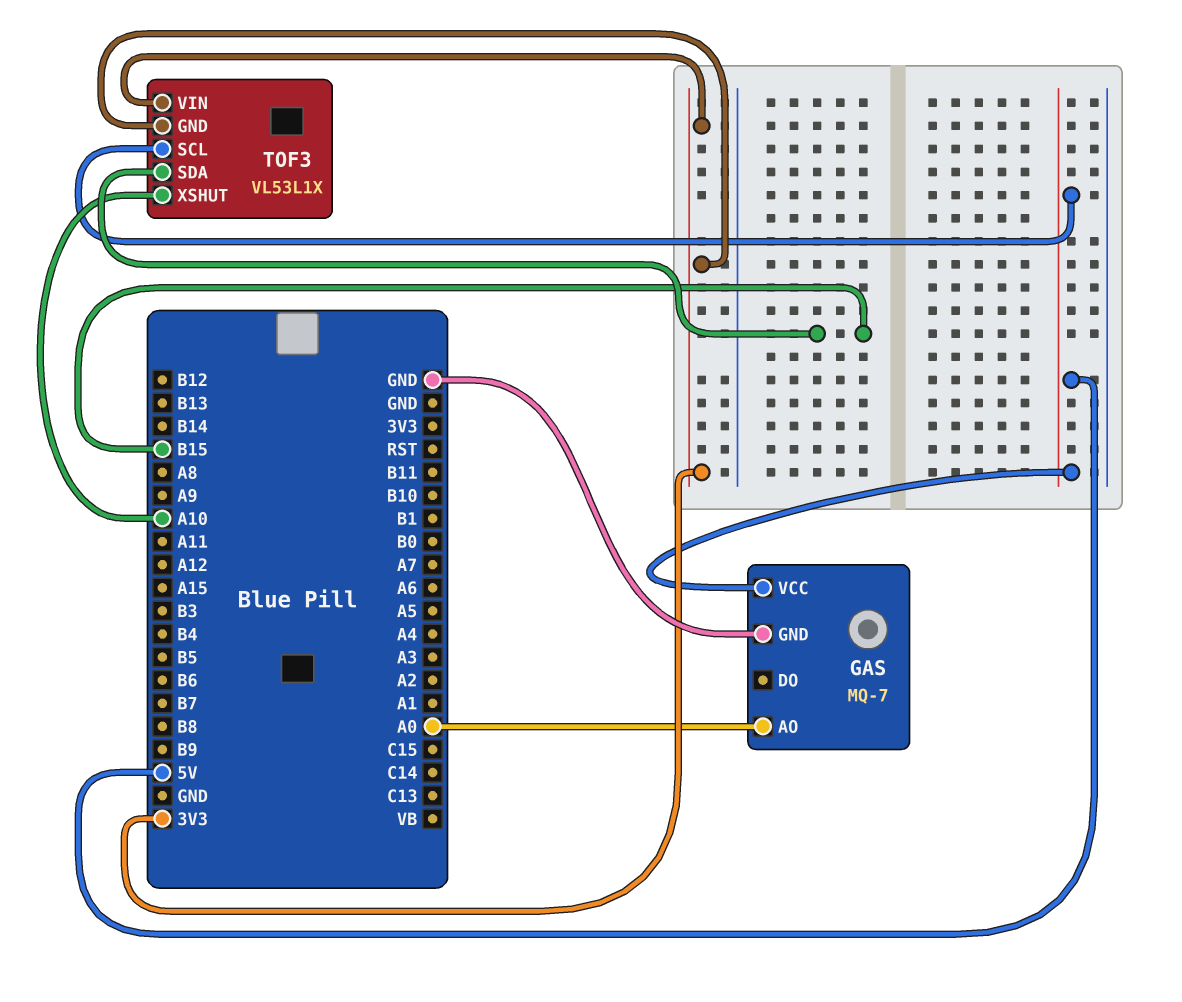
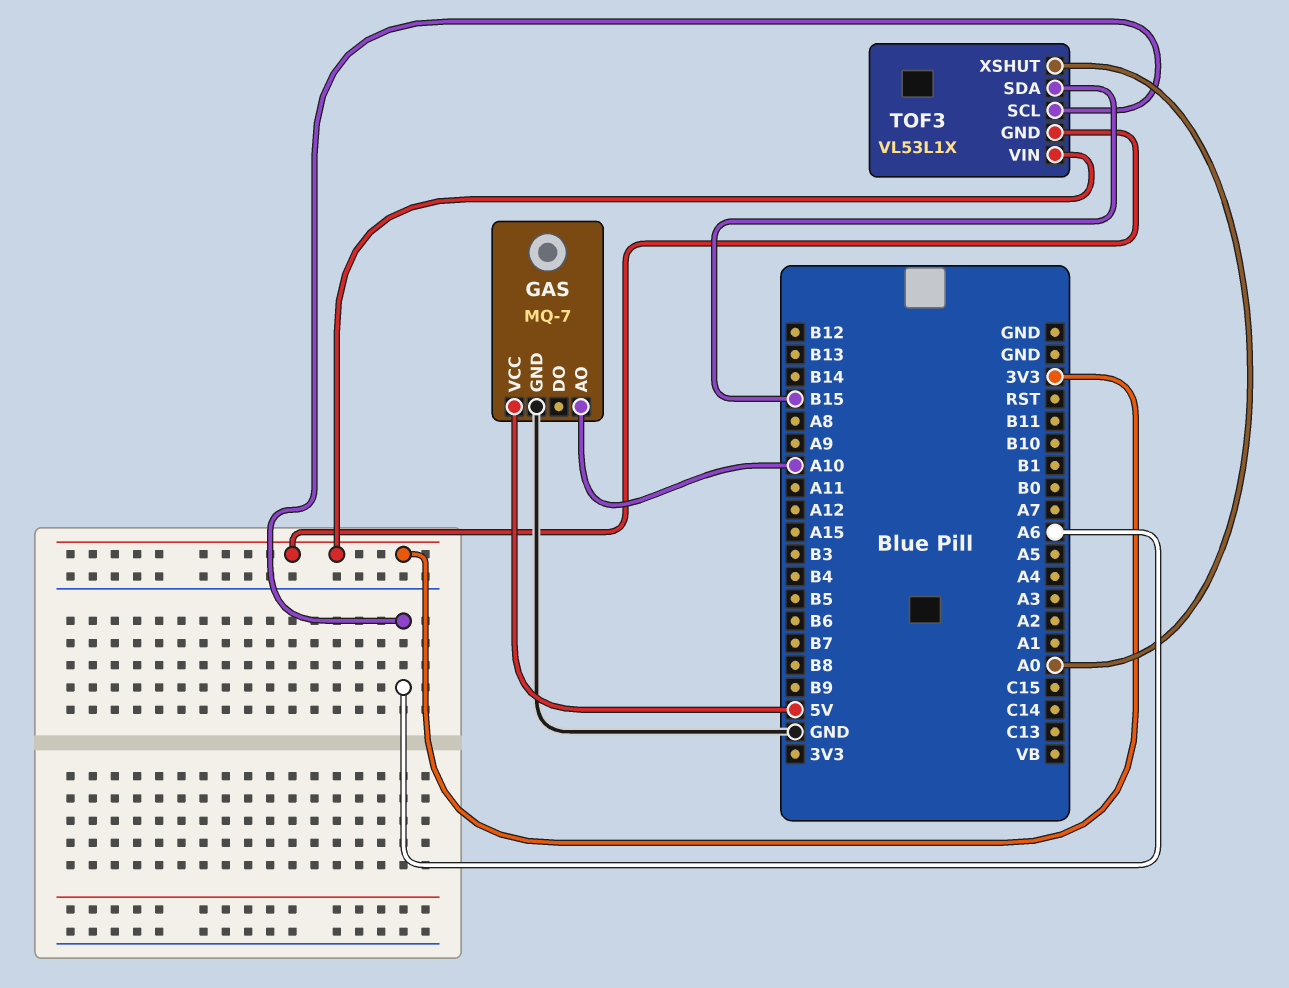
GAS pin AO: A0 -> A10
TOF3 pin SCL: 5V -> A6
TOF3 pin XSHUT: A10 -> A0

